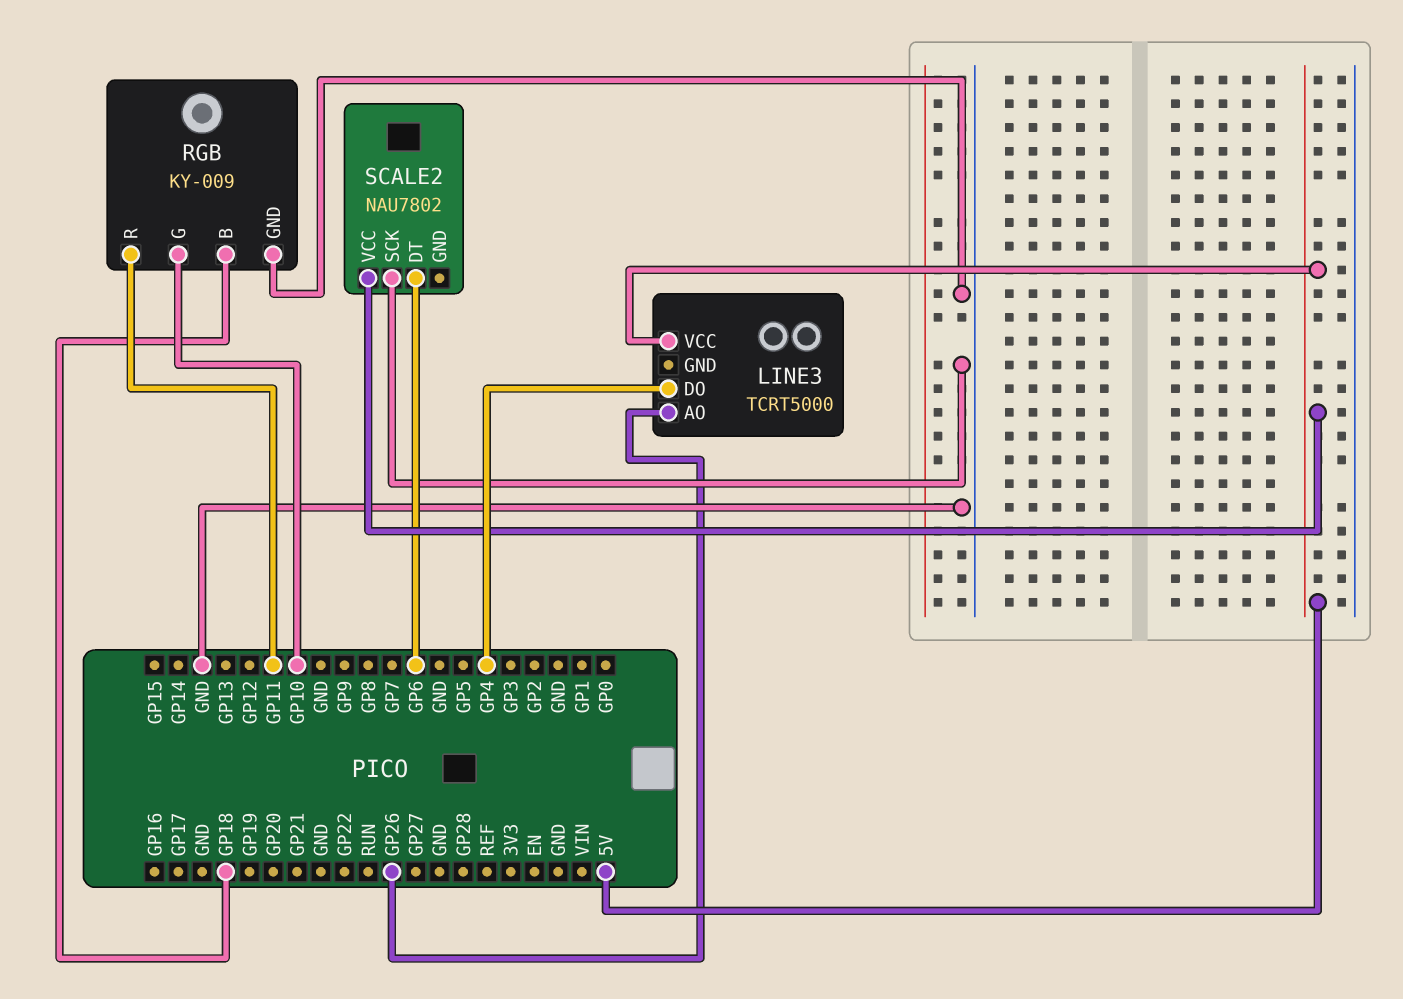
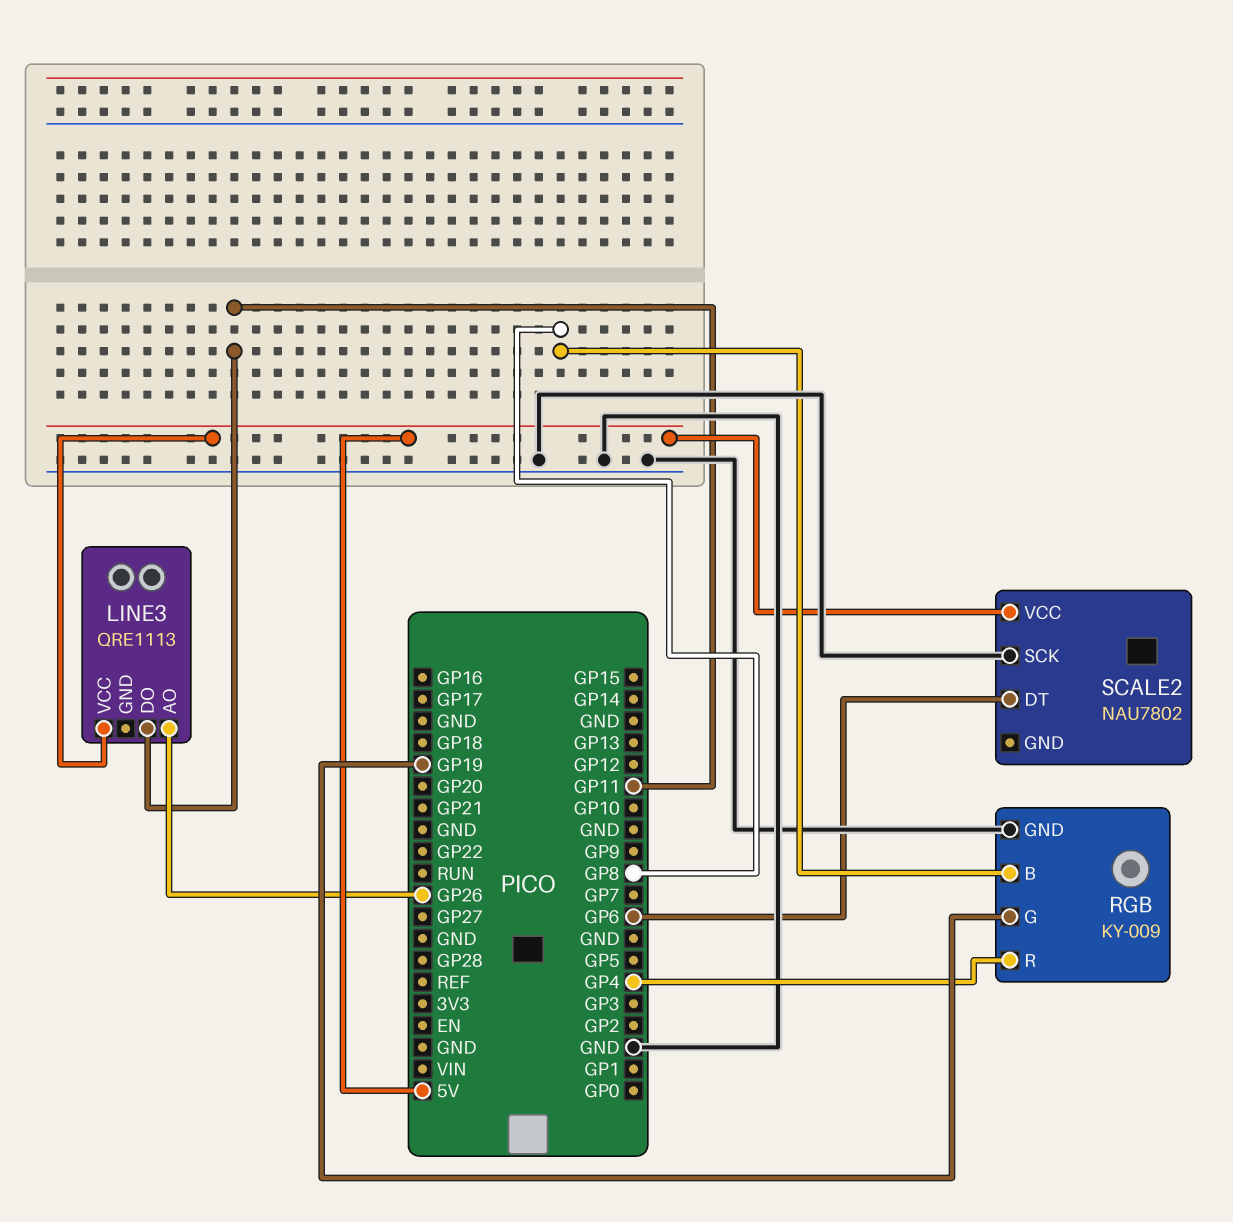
LINE3: TCRT5000 -> QRE1113
LINE3 pin DO: GP4 -> GP11
RGB pin B: GP18 -> GP8
RGB pin G: GP10 -> GP19
RGB pin R: GP11 -> GP4

